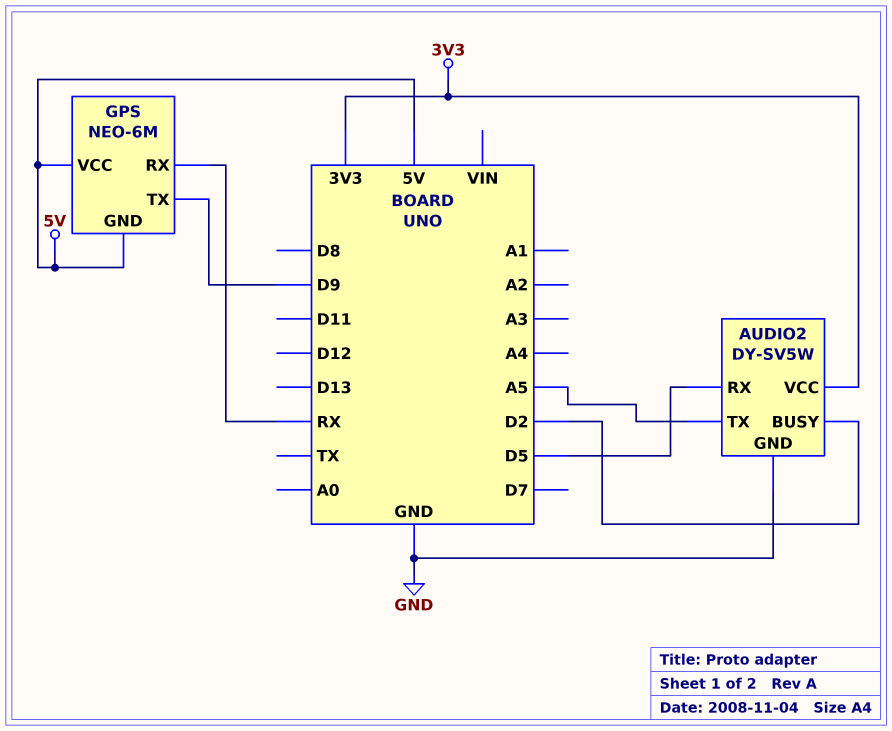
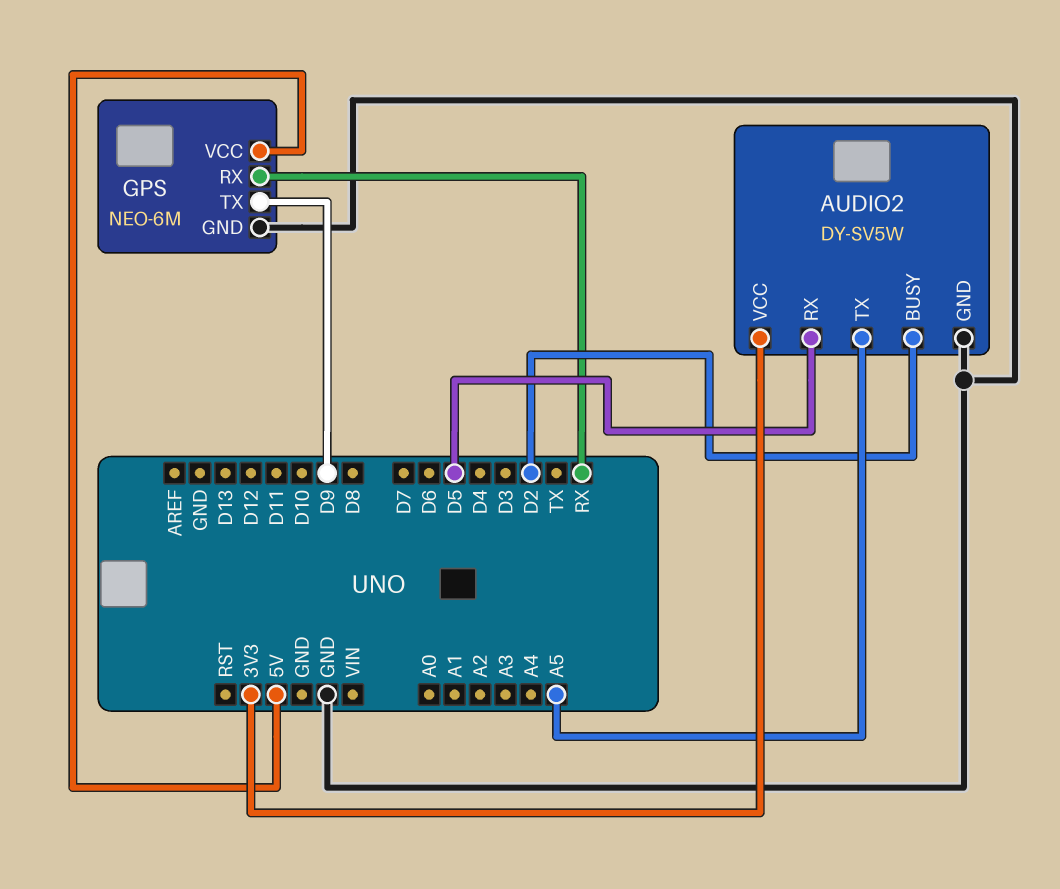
GPS pin GND: 5V -> GND

